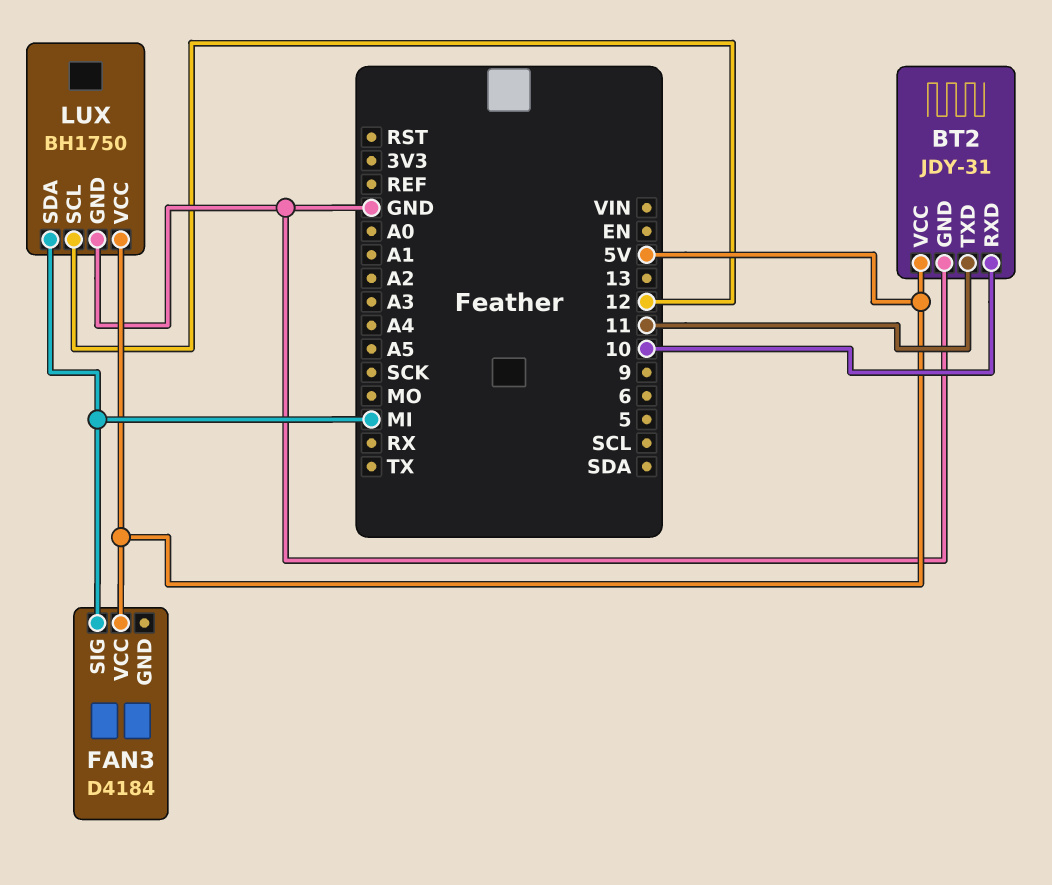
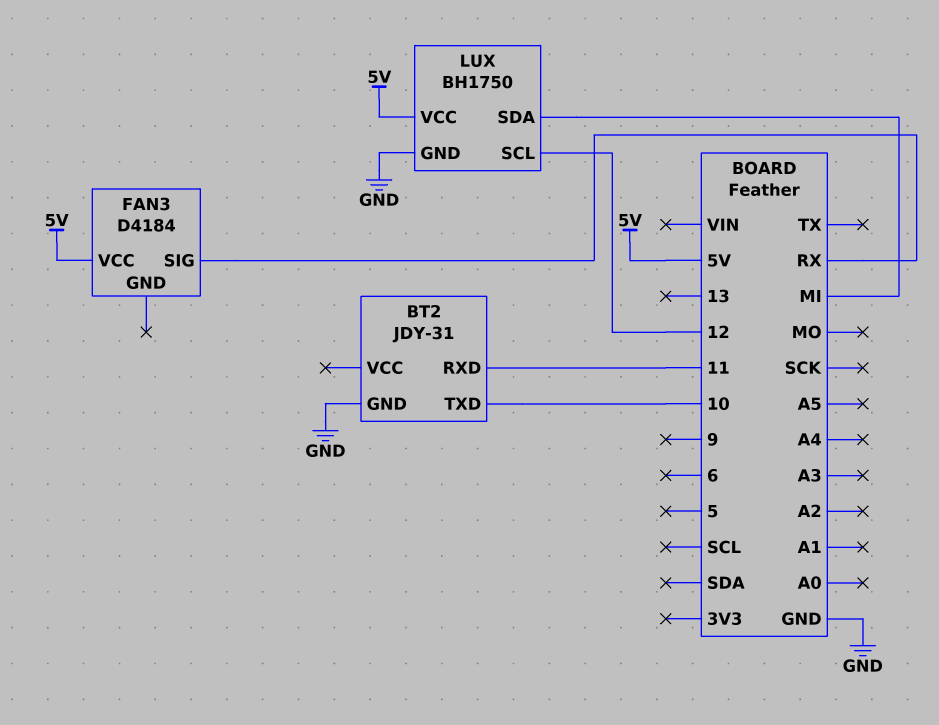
BT2 pin RXD: 10 -> 11
BT2 pin TXD: 11 -> 10
BT2 pin VCC: 5V -> none
FAN3 pin SIG: MI -> RX

